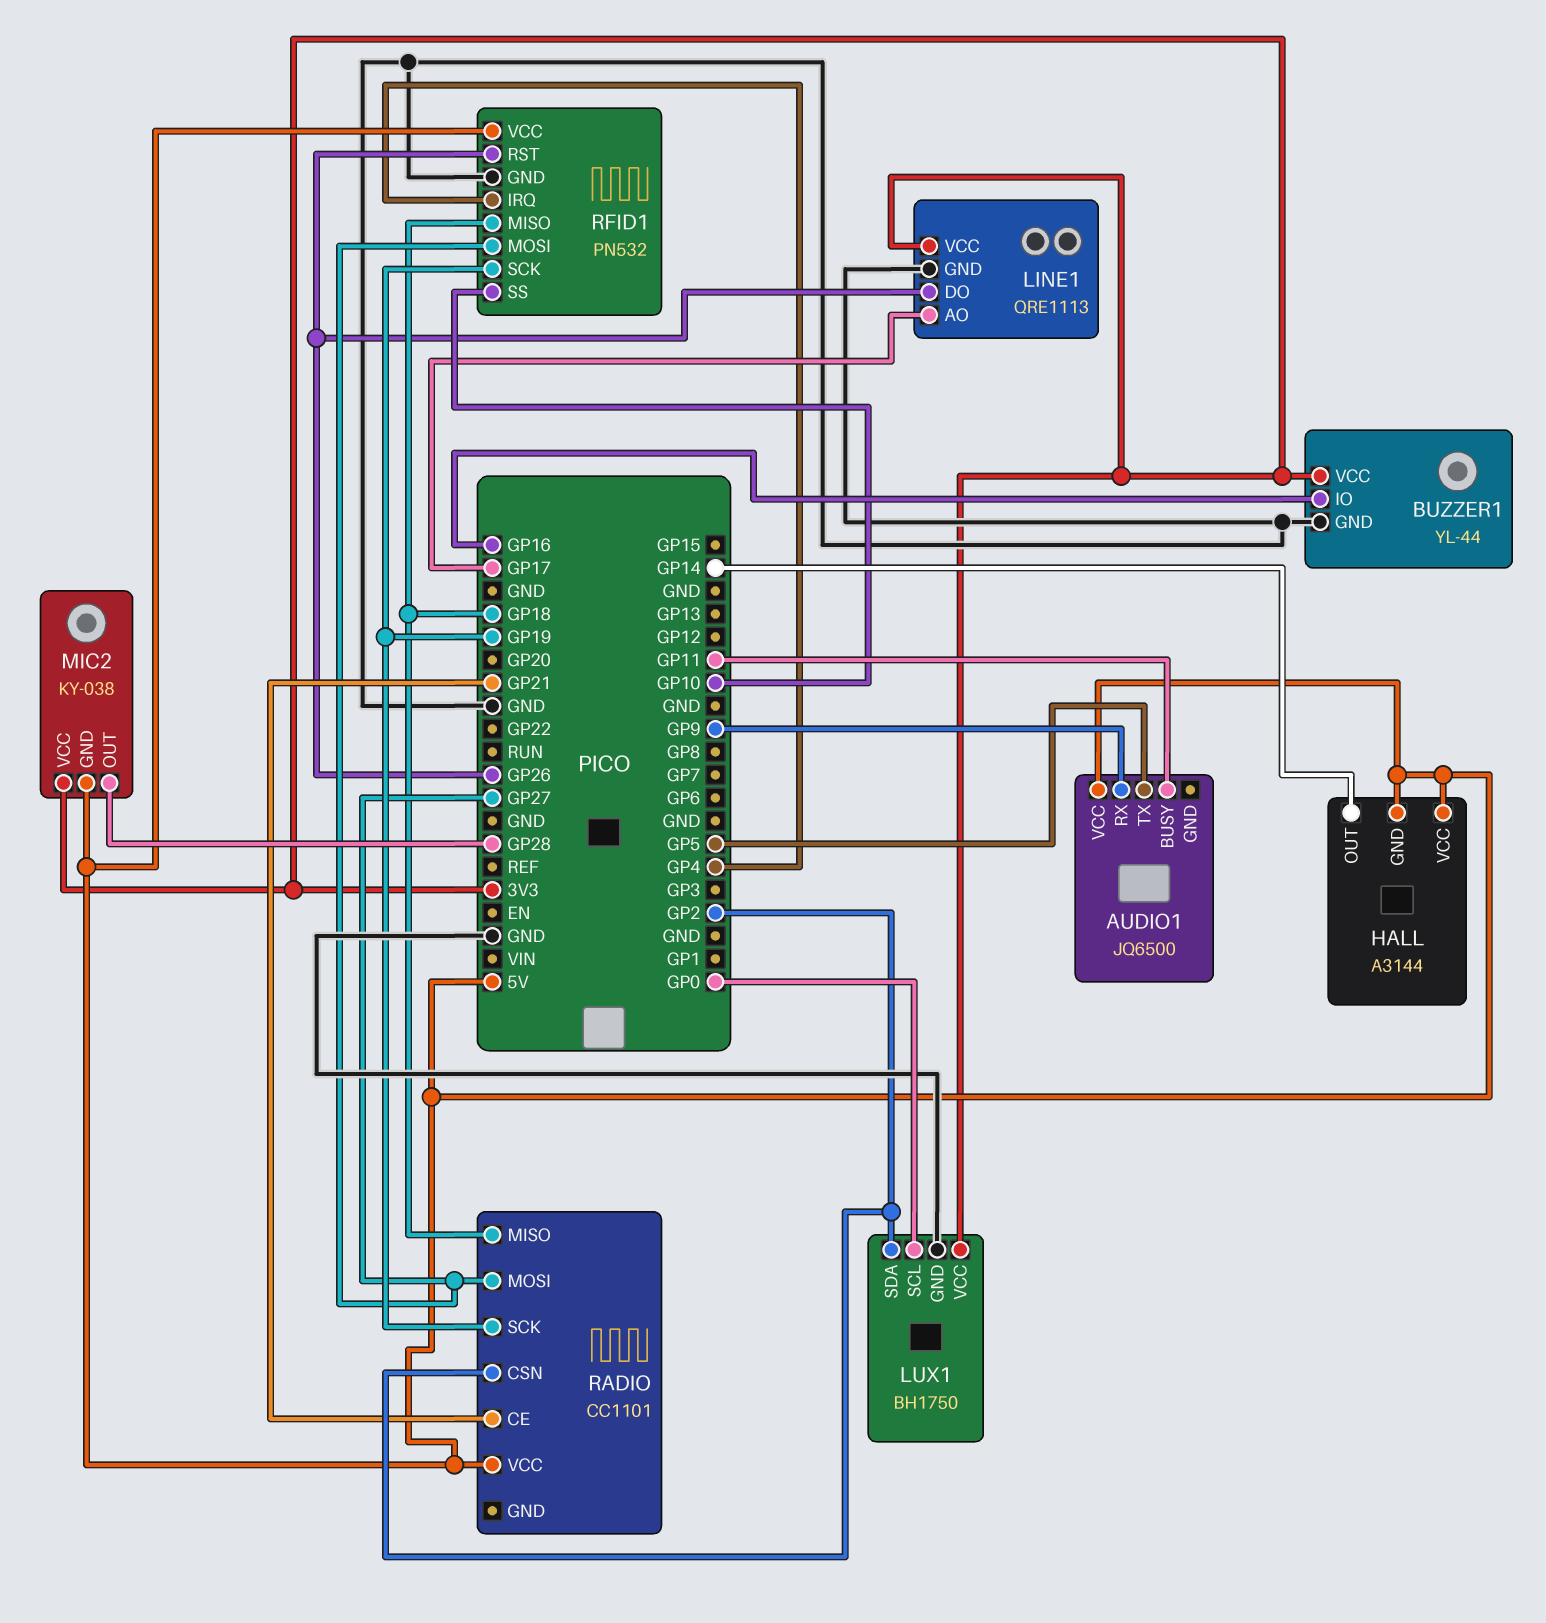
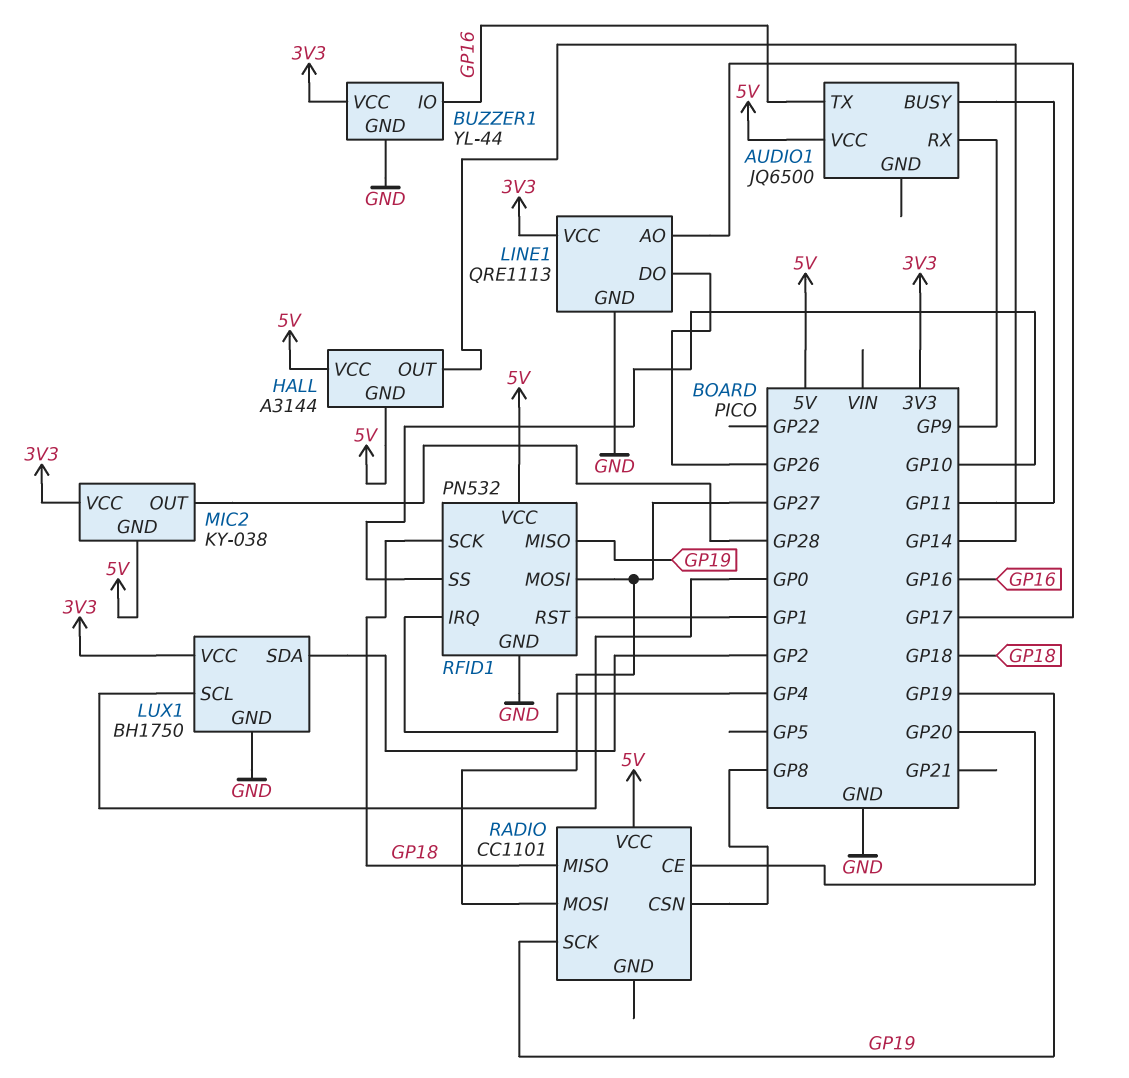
AUDIO1 pin TX: GP5 -> GP16
RADIO pin CE: GP21 -> GP20
RADIO pin CSN: GP2 -> GP8
RFID1 pin MISO: GP18 -> GP19
RFID1 pin RST: GP26 -> GP1
RFID1 pin SCK: GP19 -> GP18

